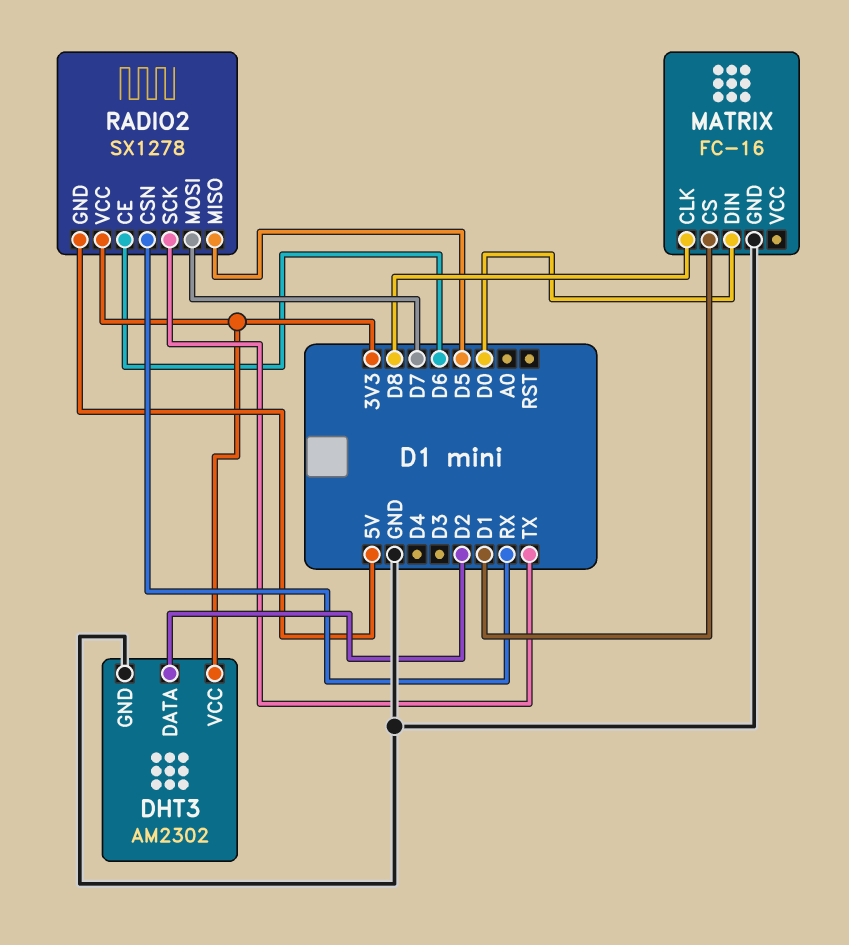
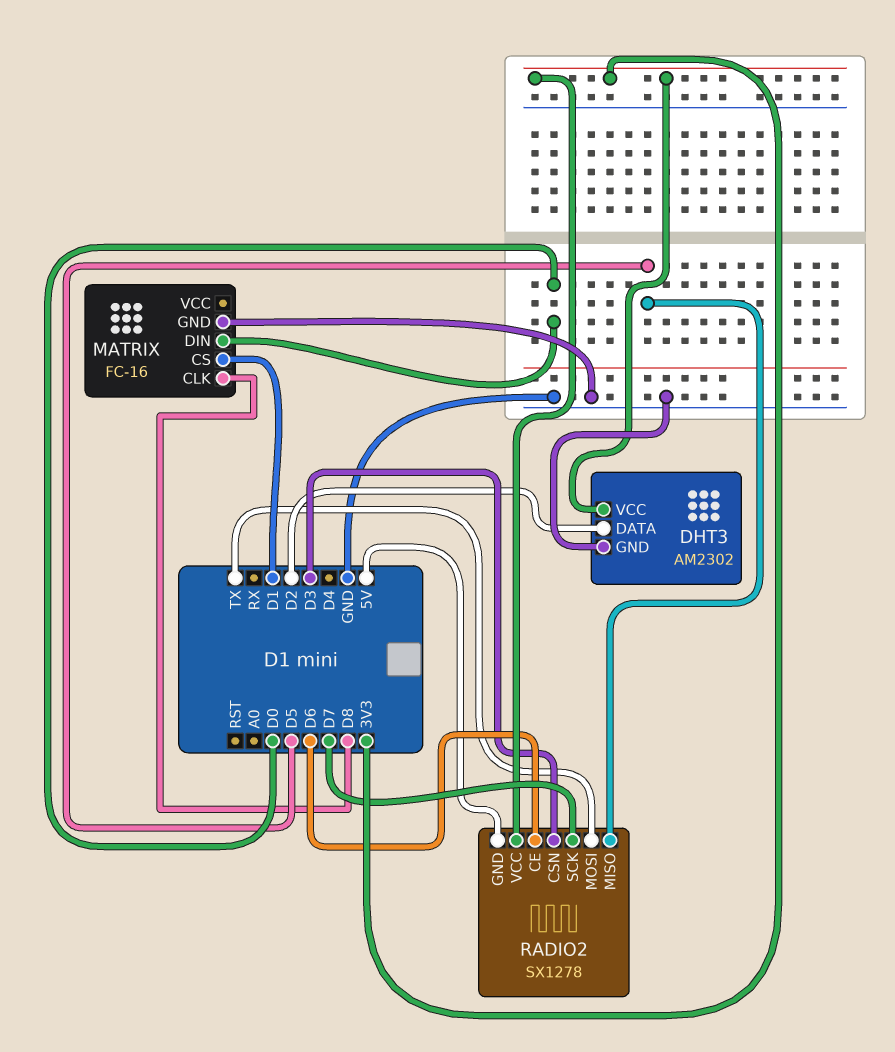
RADIO2 pin CSN: RX -> D3
RADIO2 pin MOSI: D7 -> TX
RADIO2 pin SCK: TX -> D7

